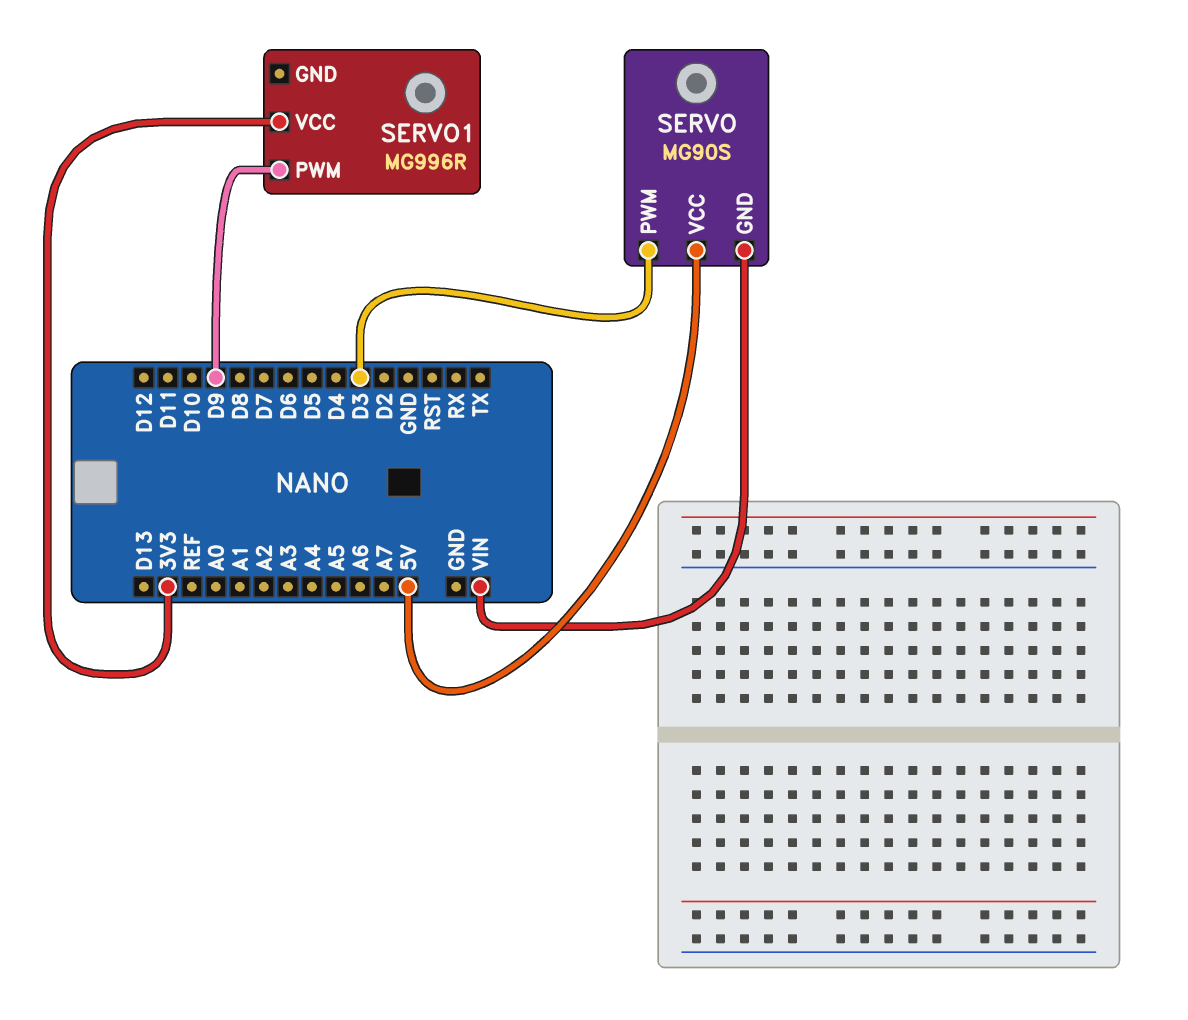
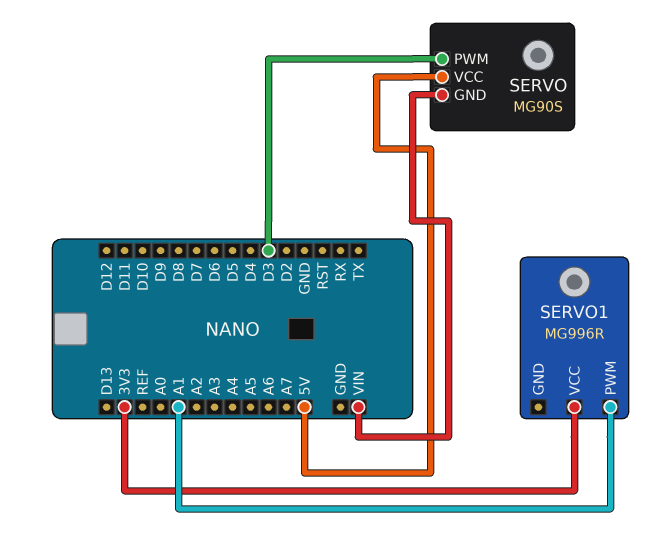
SERVO1 pin PWM: D9 -> A1

